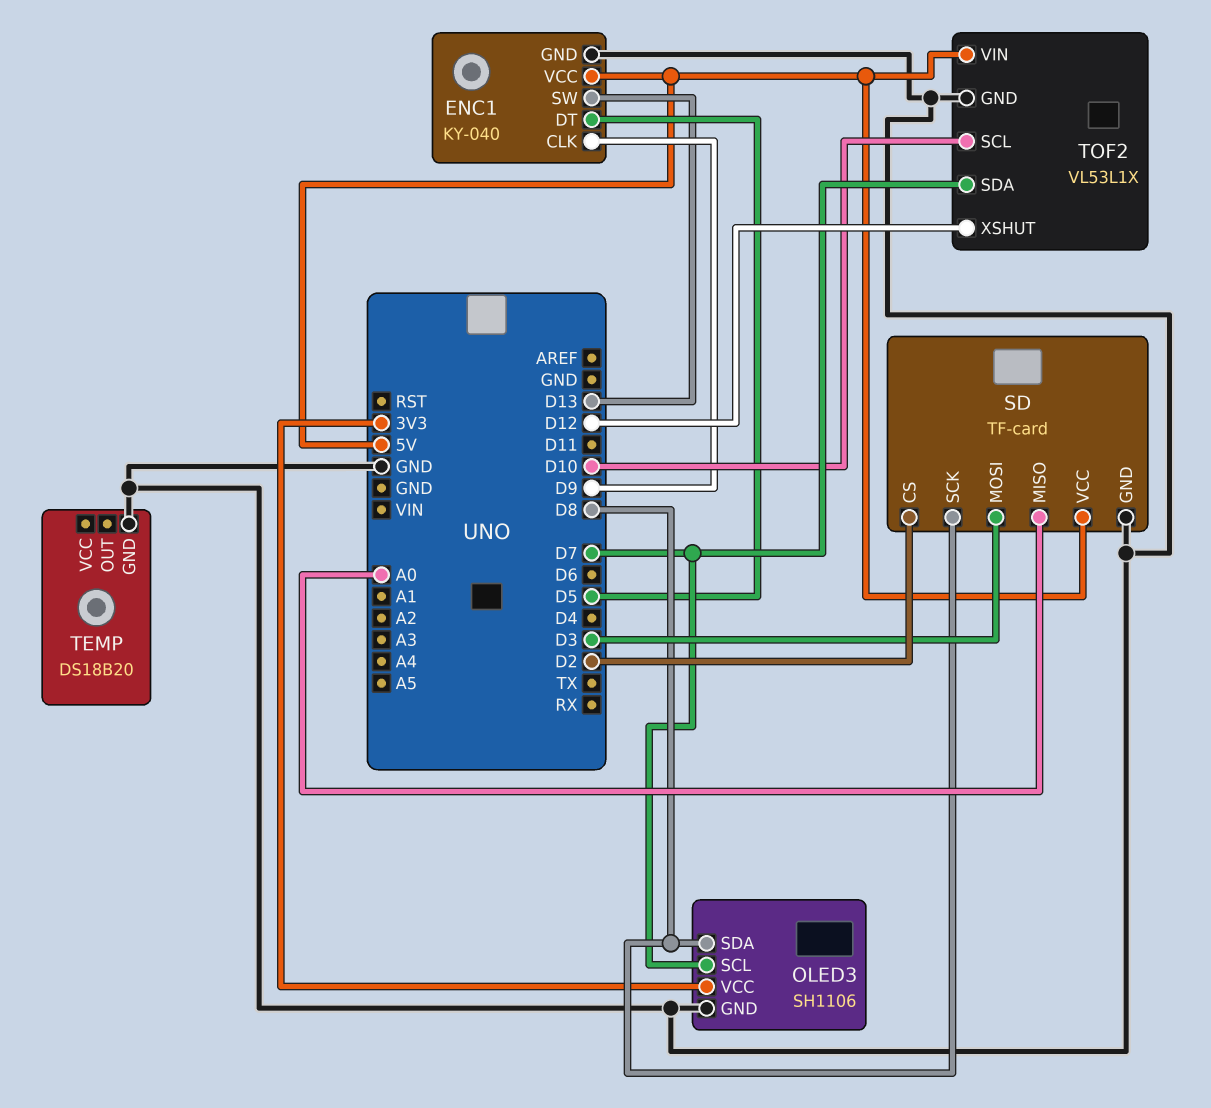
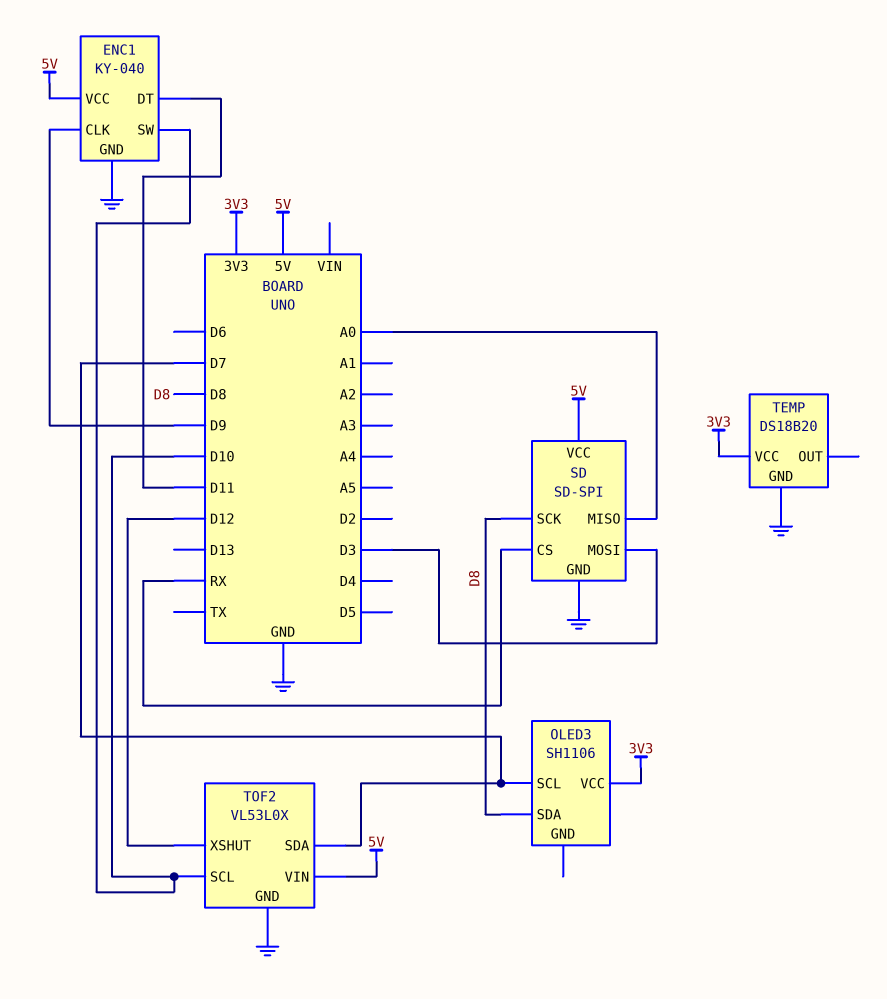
ENC1 pin DT: D5 -> D11
ENC1 pin SW: D13 -> D10
OLED3 pin GND: GND -> none
SD: TF-card -> SD-SPI
SD pin CS: D2 -> RX
TEMP pin VCC: none -> 3V3
TOF2: VL53L1X -> VL53L0X

